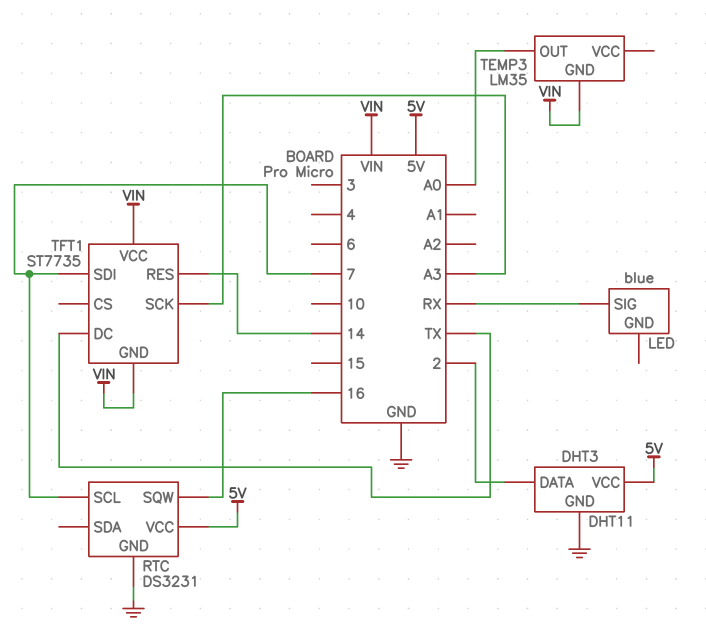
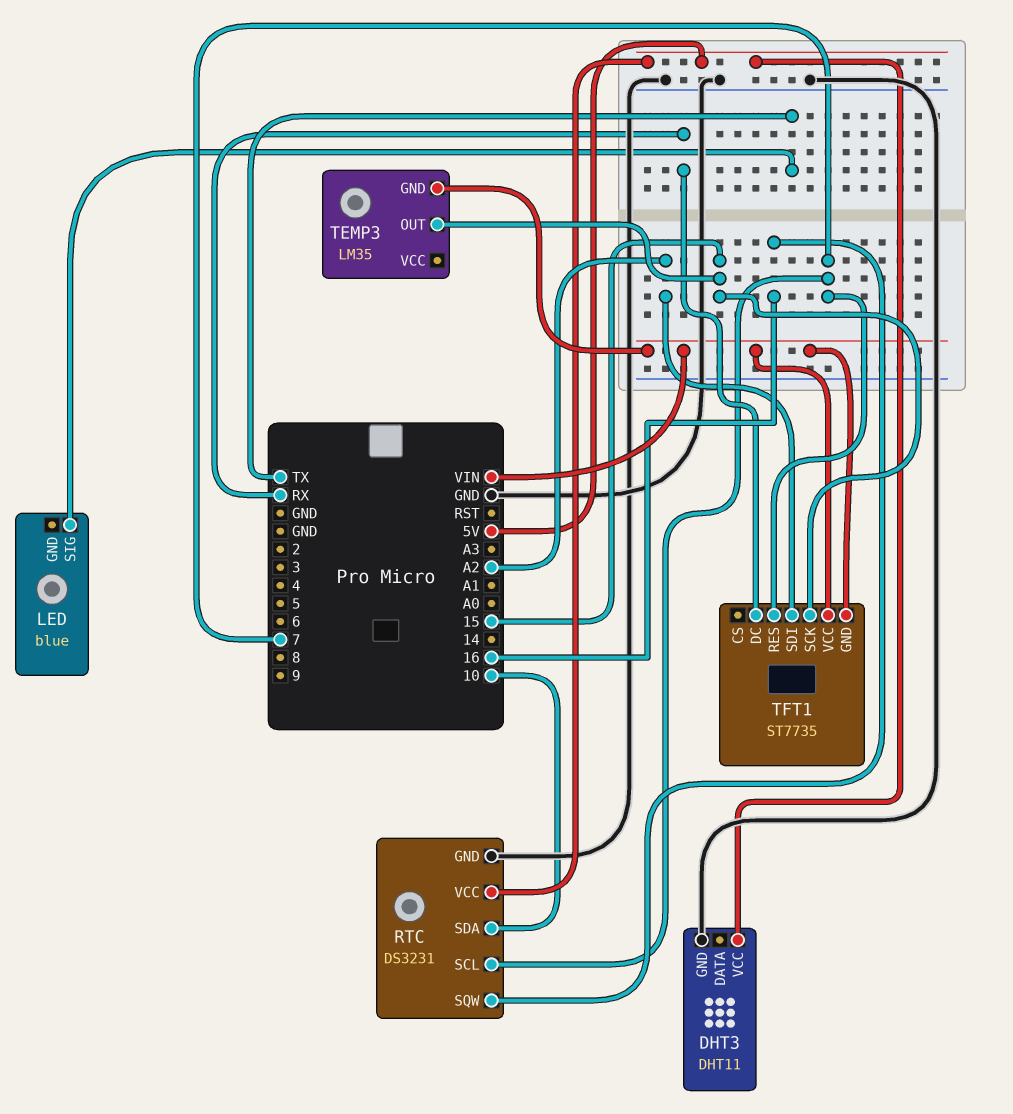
DHT3 pin DATA: 2 -> none
LED pin SIG: RX -> TX
RTC pin SDA: none -> 10
TEMP3 pin OUT: A0 -> 15
TFT1 pin DC: TX -> RX
TFT1 pin RES: 14 -> 7
TFT1 pin SCK: A3 -> 15
TFT1 pin SDI: 7 -> A2

